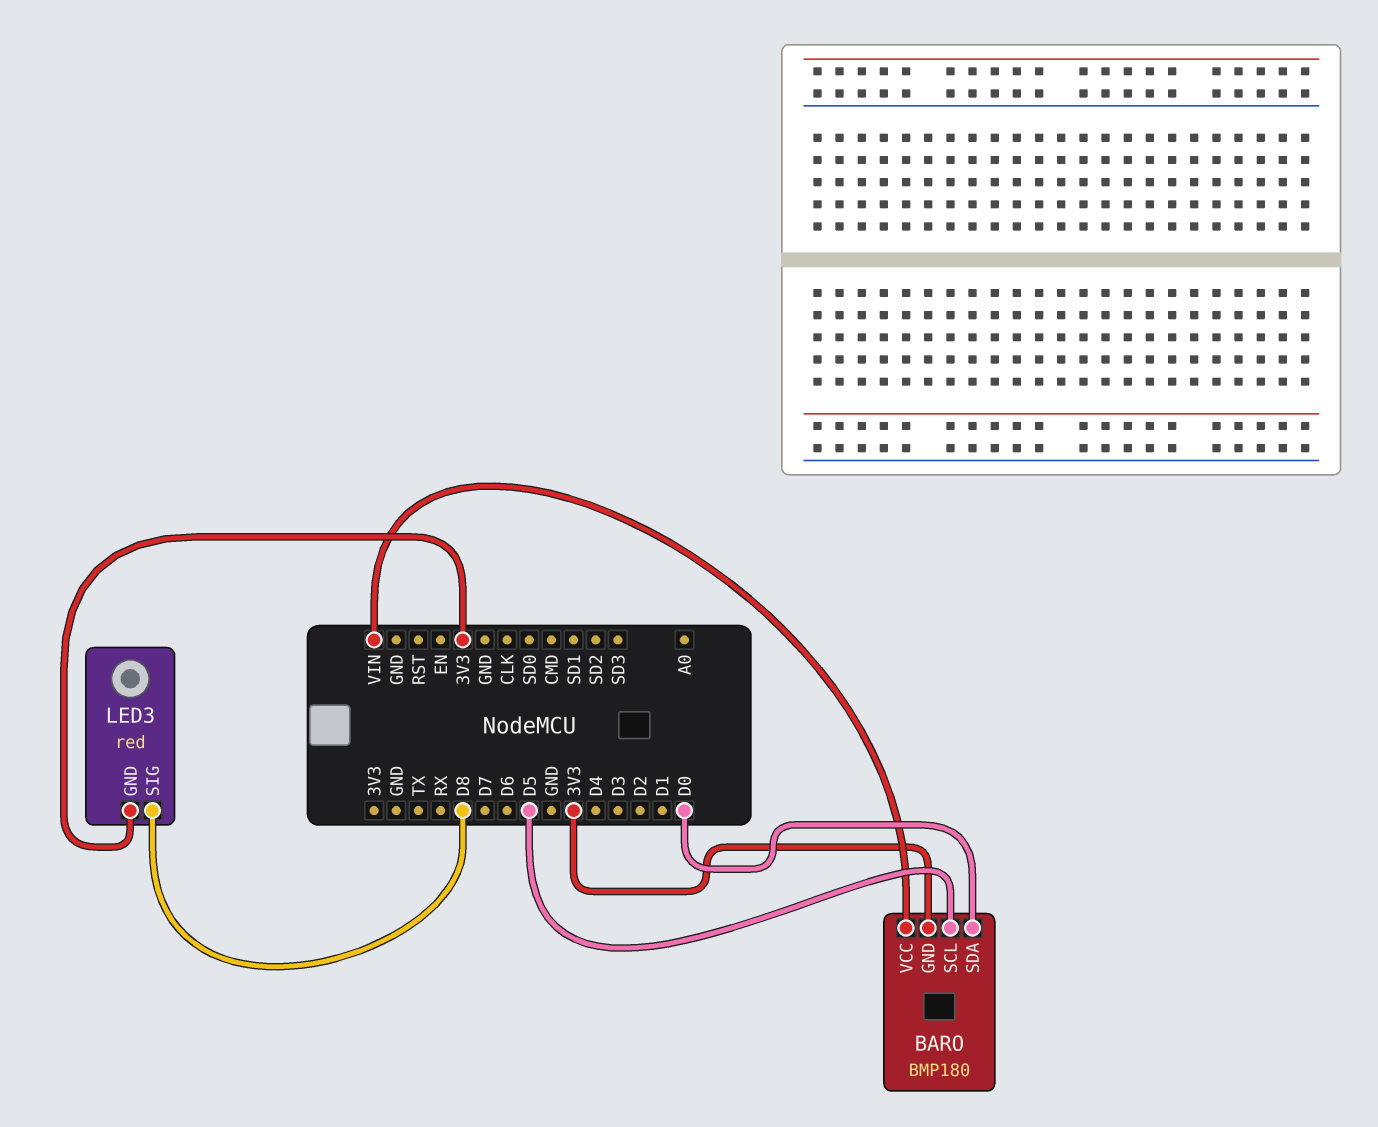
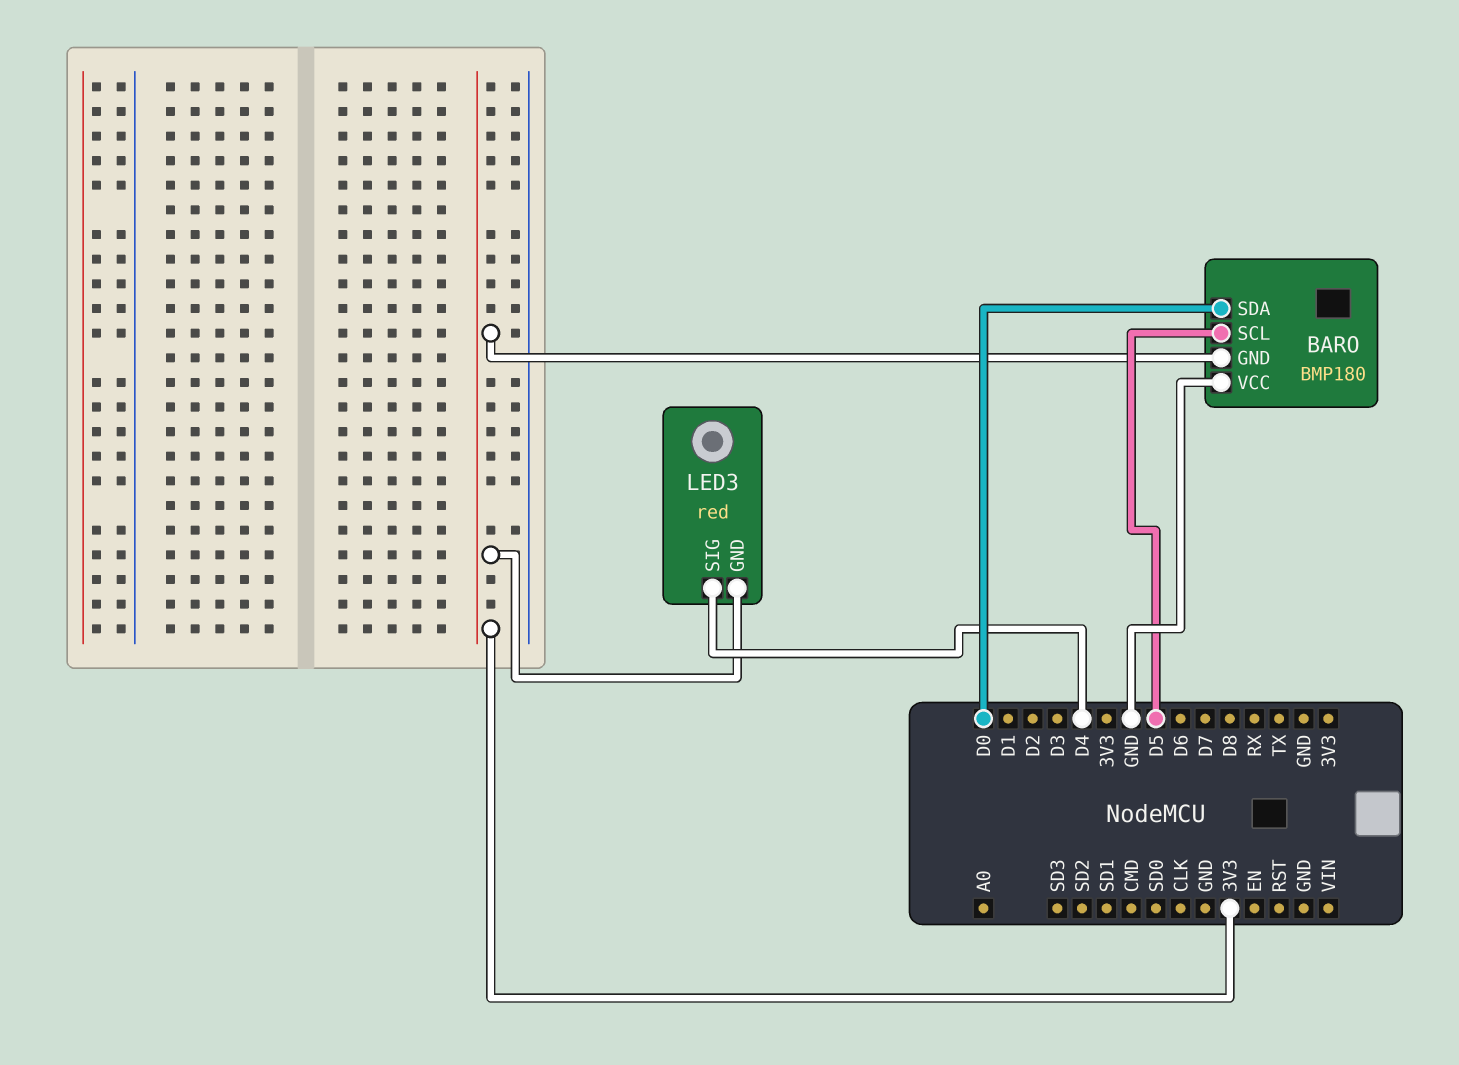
BARO pin VCC: VIN -> GND
LED3 pin SIG: D8 -> D4

